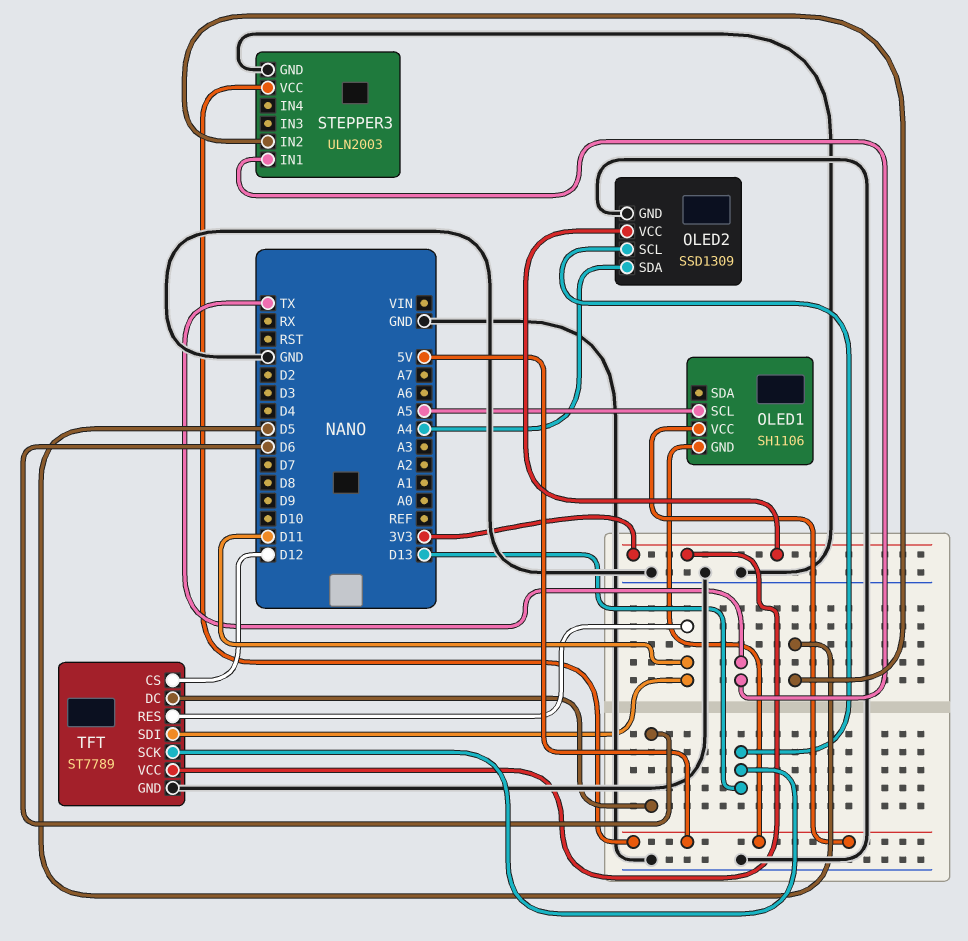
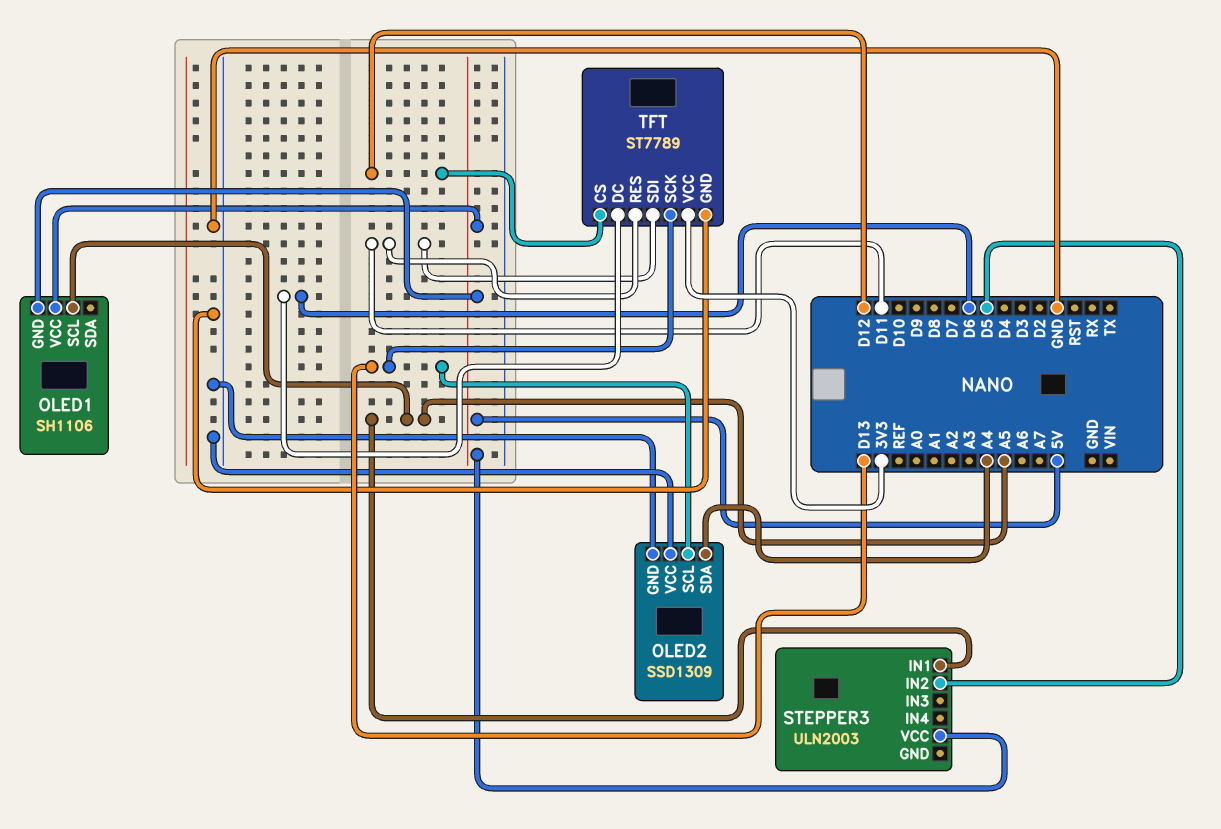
OLED2 pin VCC: 3V3 -> GND
STEPPER3 pin GND: GND -> none
STEPPER3 pin IN1: TX -> A5

